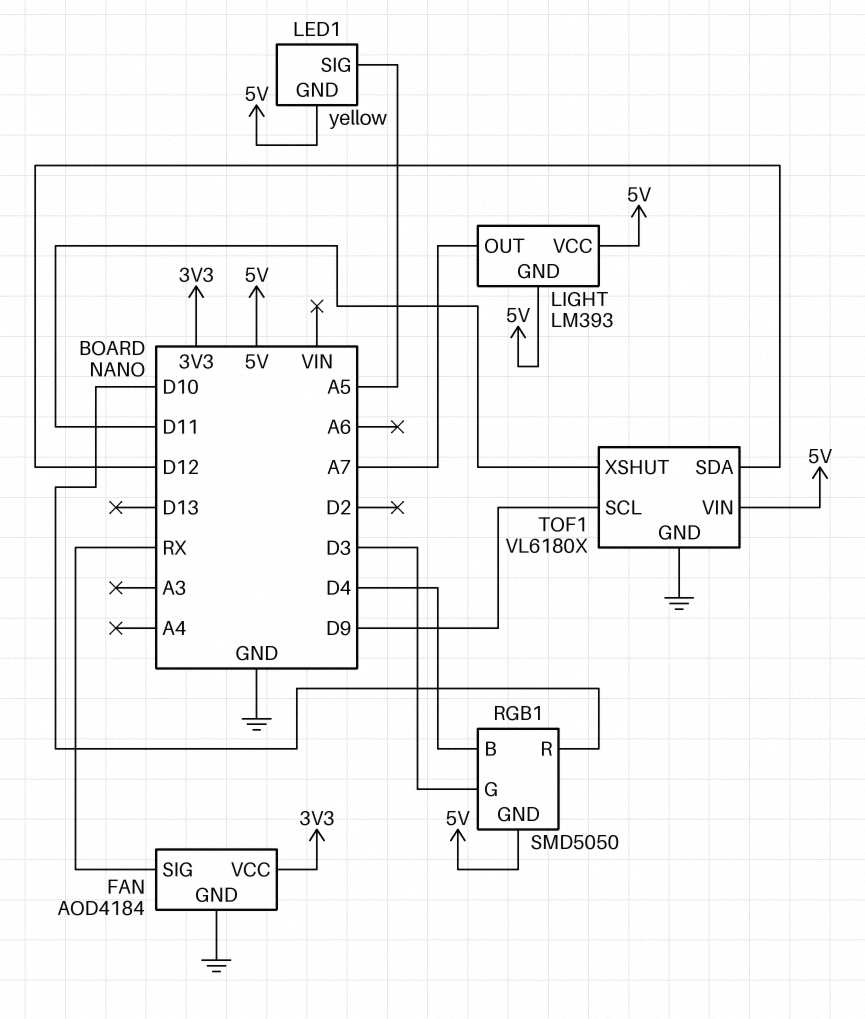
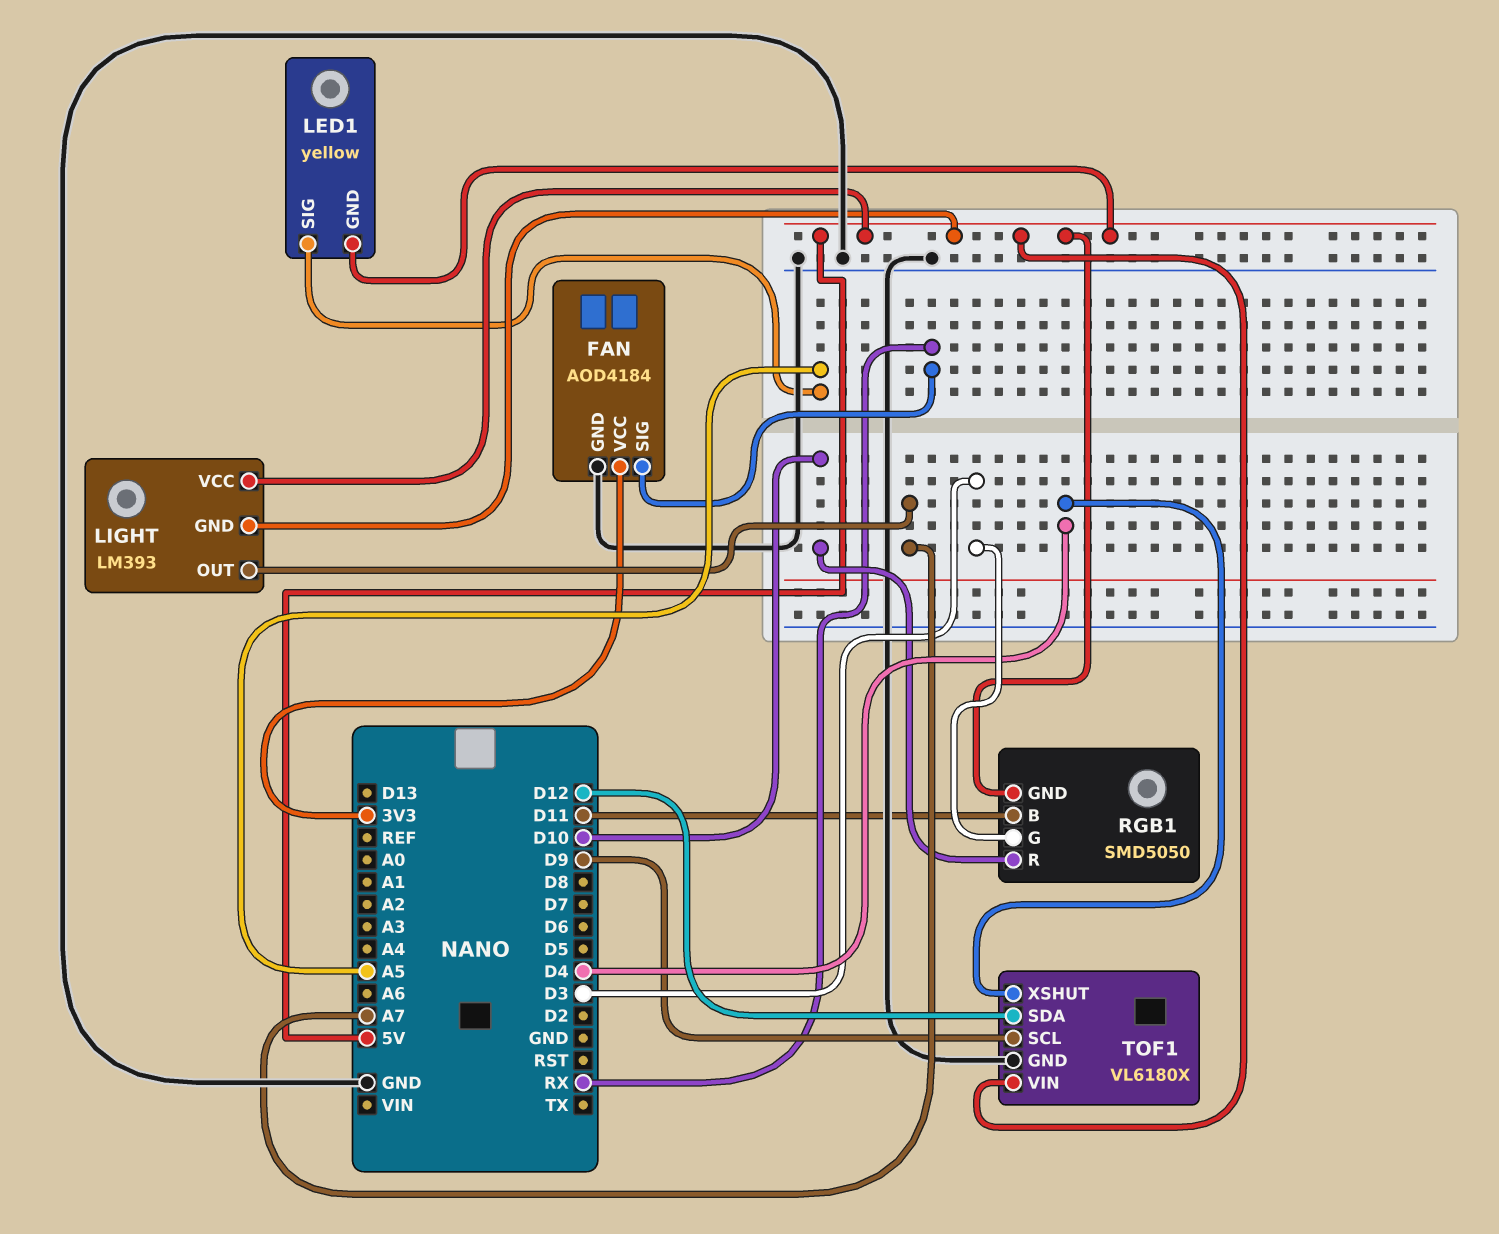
RGB1 pin B: D4 -> D11
TOF1 pin XSHUT: D11 -> D4

